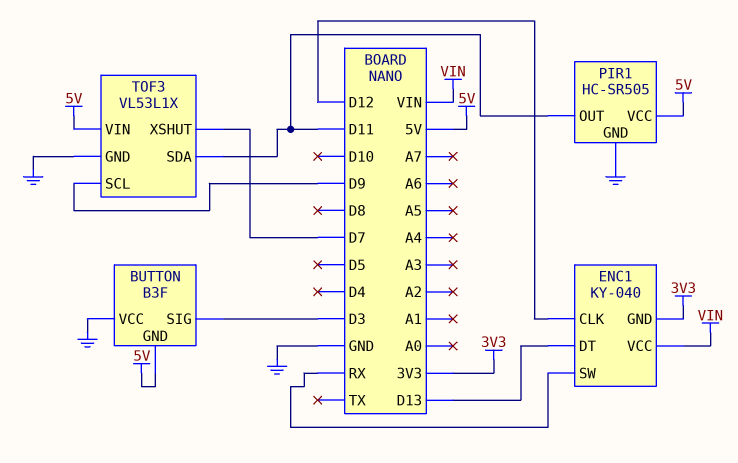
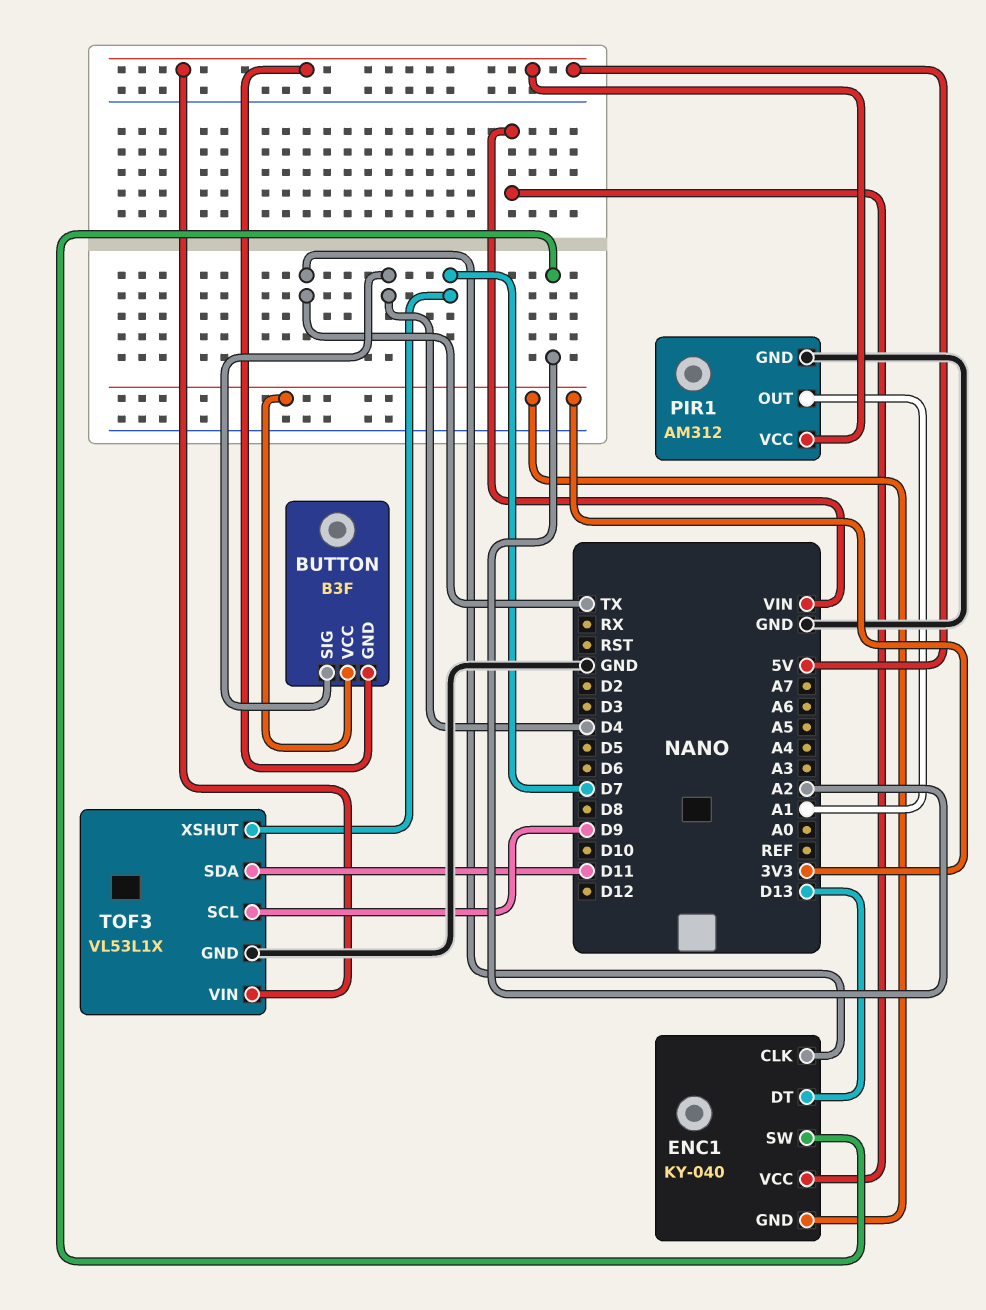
BUTTON pin SIG: D3 -> D4
BUTTON pin VCC: GND -> 3V3
ENC1 pin CLK: D12 -> TX
ENC1 pin SW: RX -> A2
PIR1: HC-SR505 -> AM312
PIR1 pin OUT: D11 -> A1

